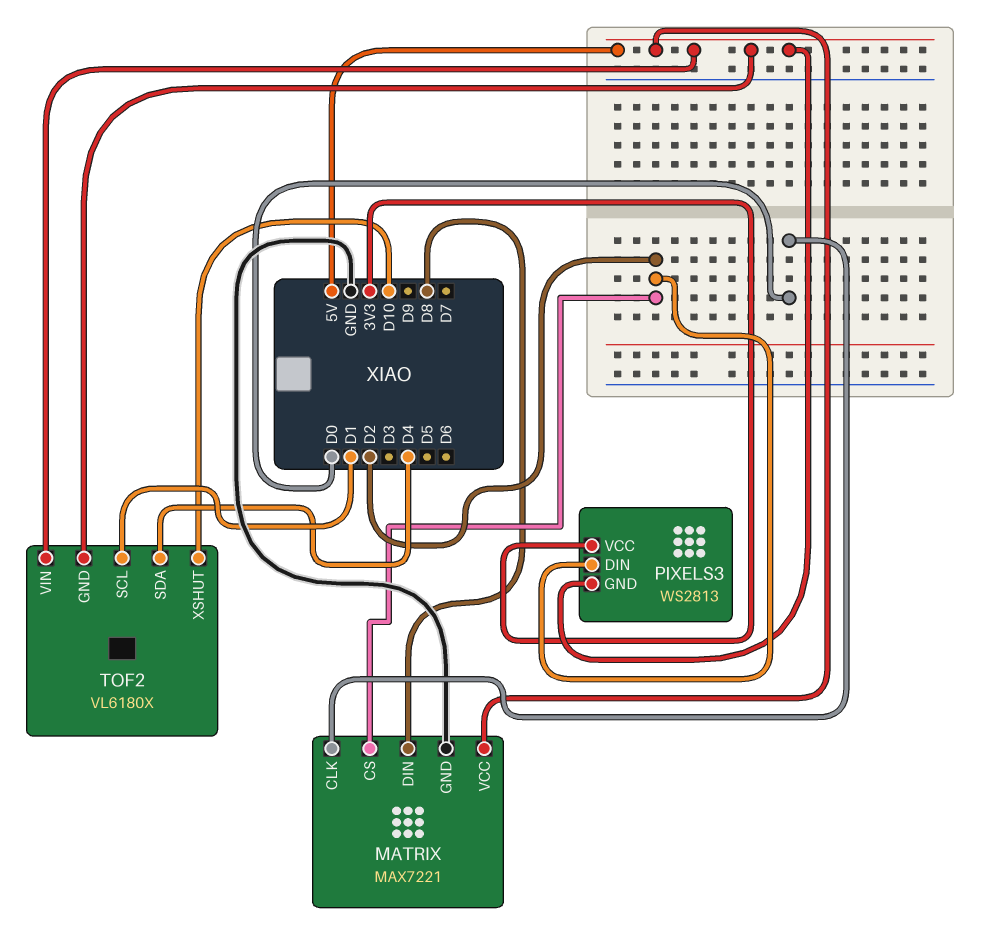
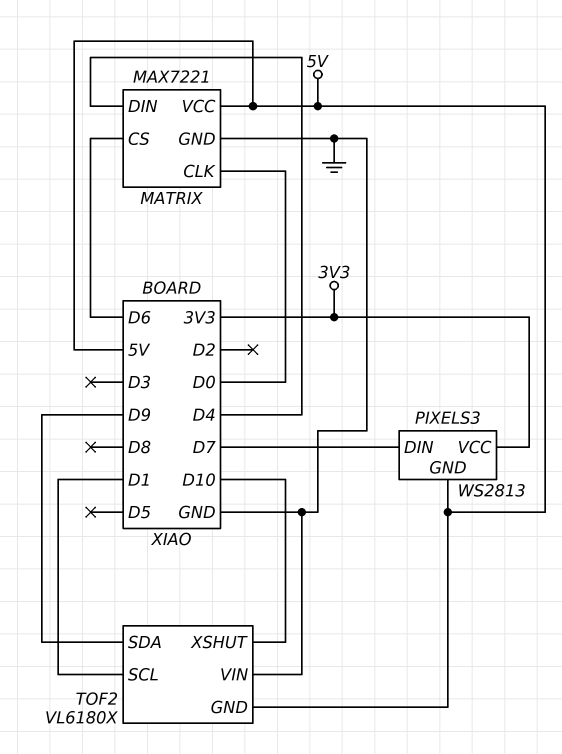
MATRIX pin CS: D2 -> D6
MATRIX pin DIN: D8 -> D4
PIXELS3 pin DIN: D2 -> D7
TOF2 pin SDA: D4 -> D9
TOF2 pin VIN: 5V -> GND

